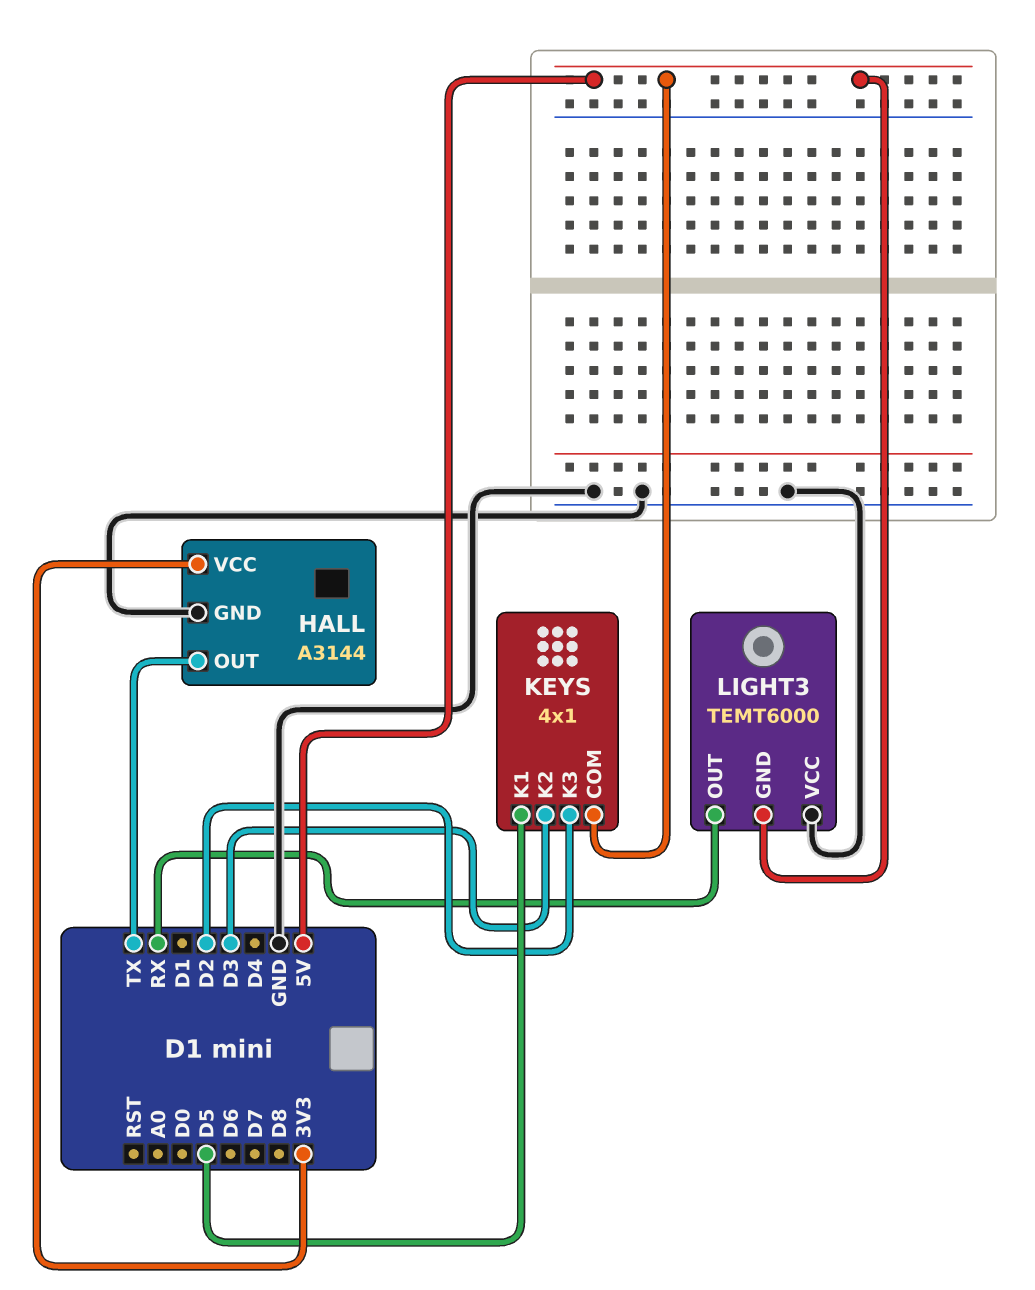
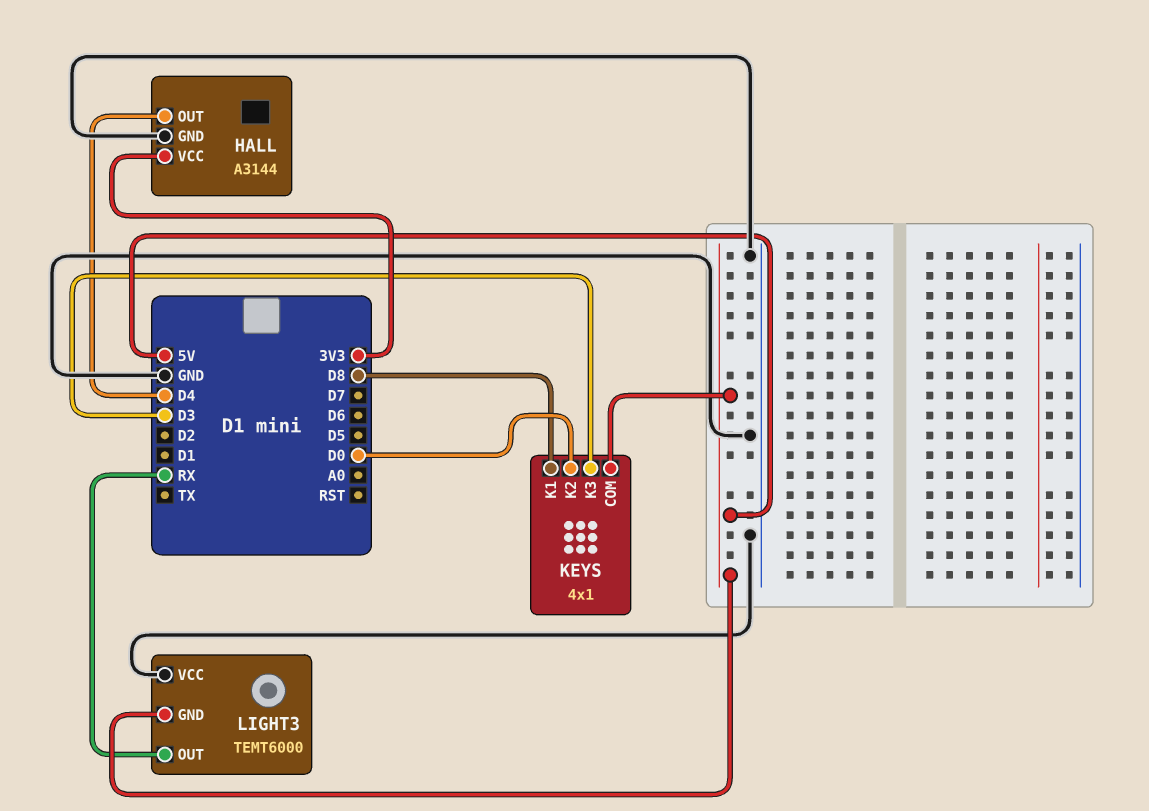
HALL pin OUT: TX -> D4
KEYS pin K1: D5 -> D8
KEYS pin K2: D3 -> D0
KEYS pin K3: D2 -> D3

